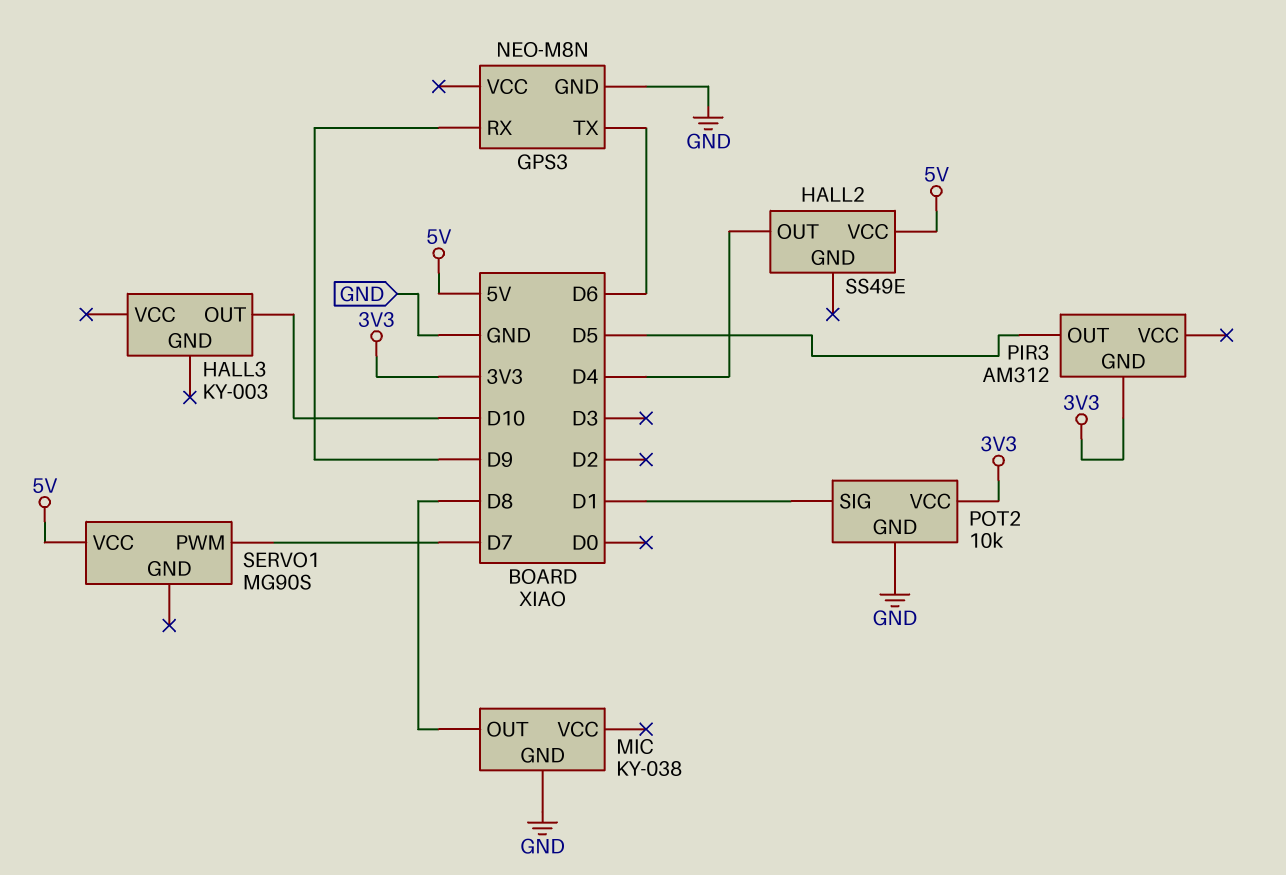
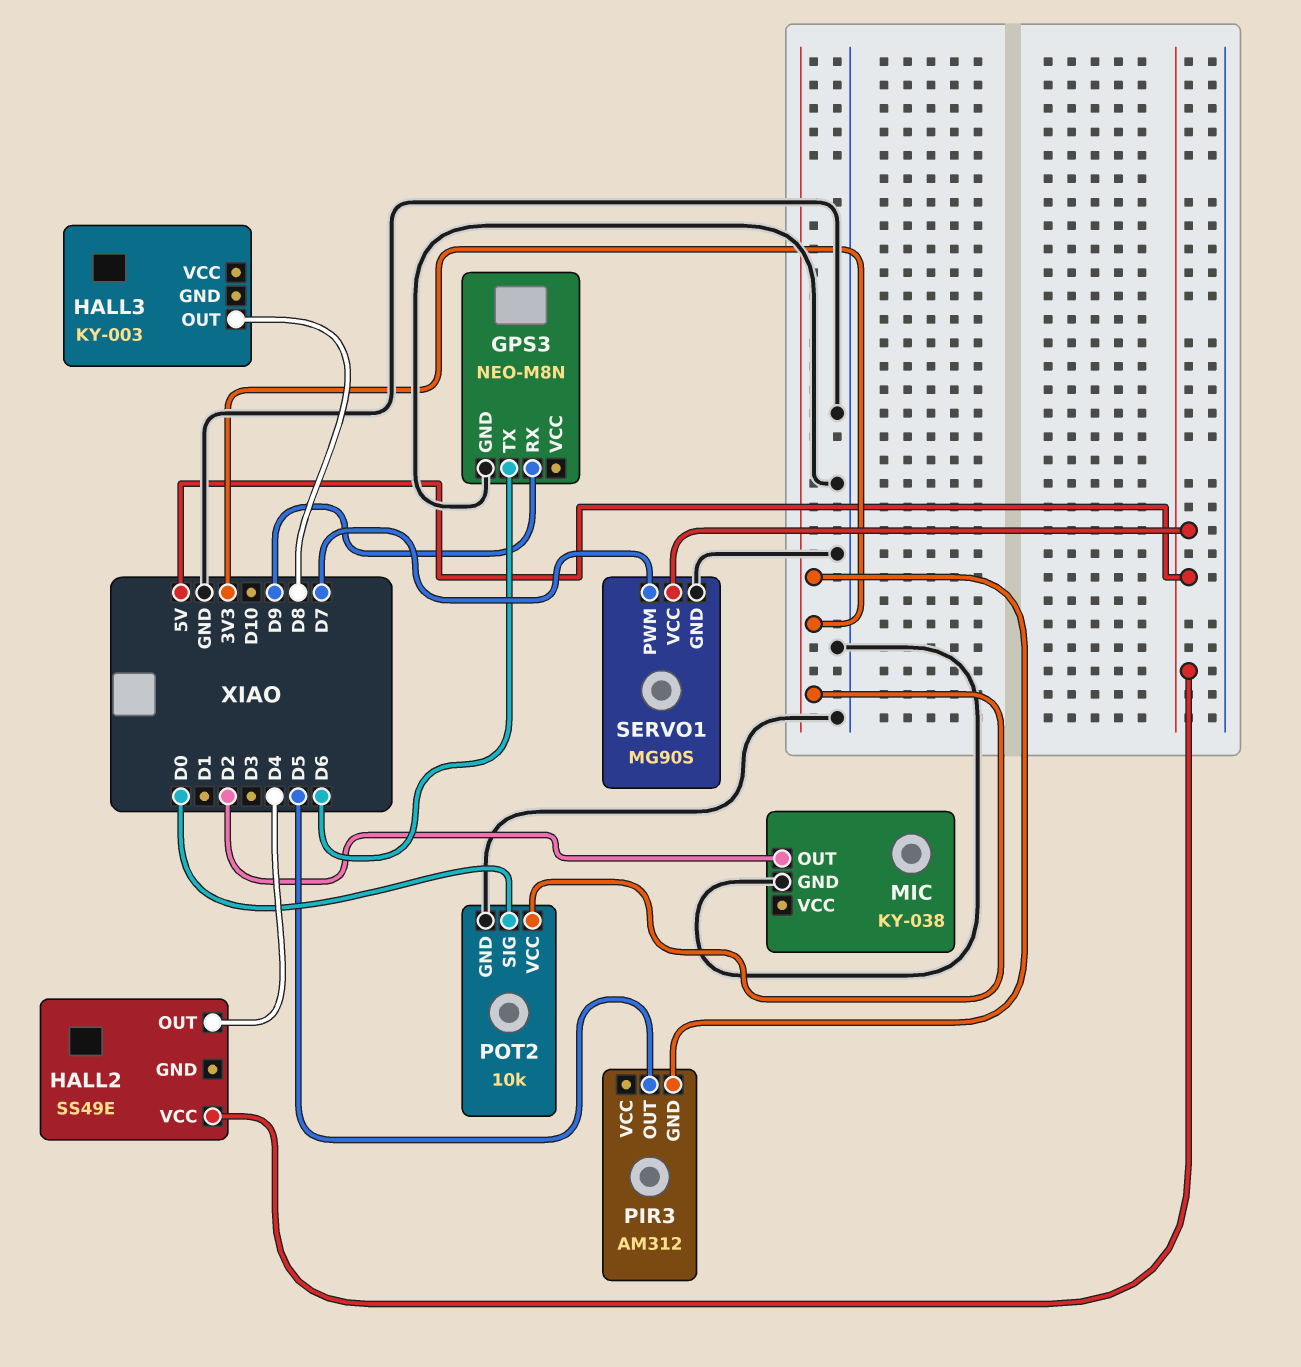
HALL3 pin OUT: D10 -> D8
MIC pin OUT: D8 -> D2
POT2 pin SIG: D1 -> D0
SERVO1 pin GND: none -> GND

